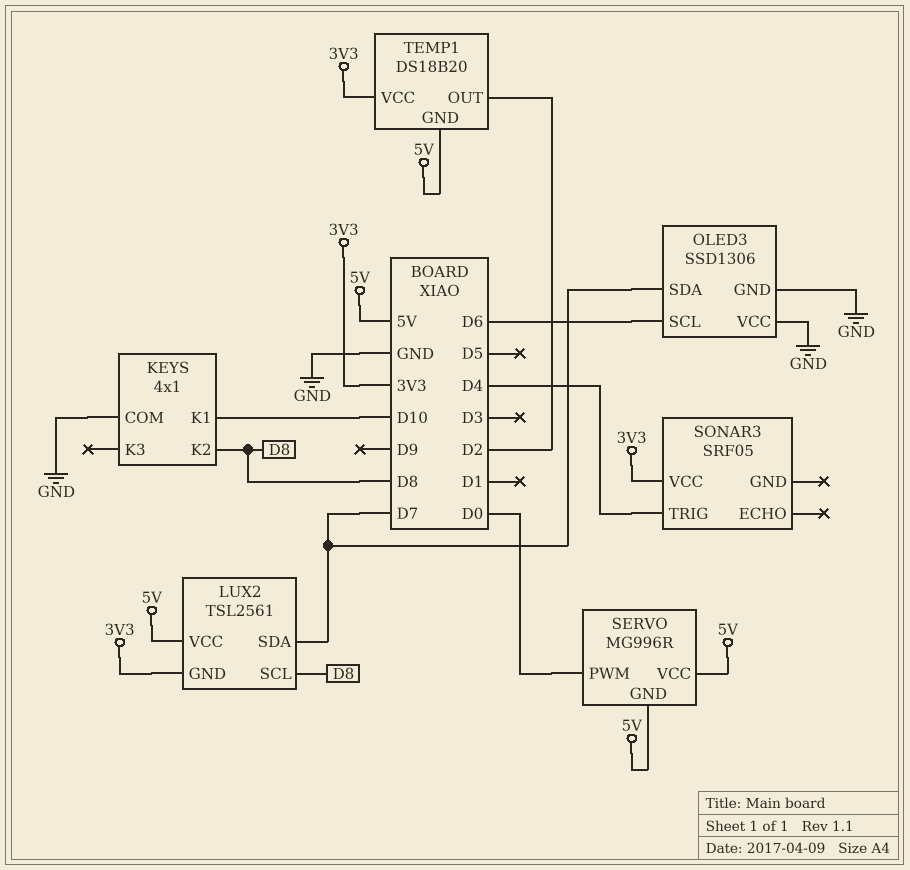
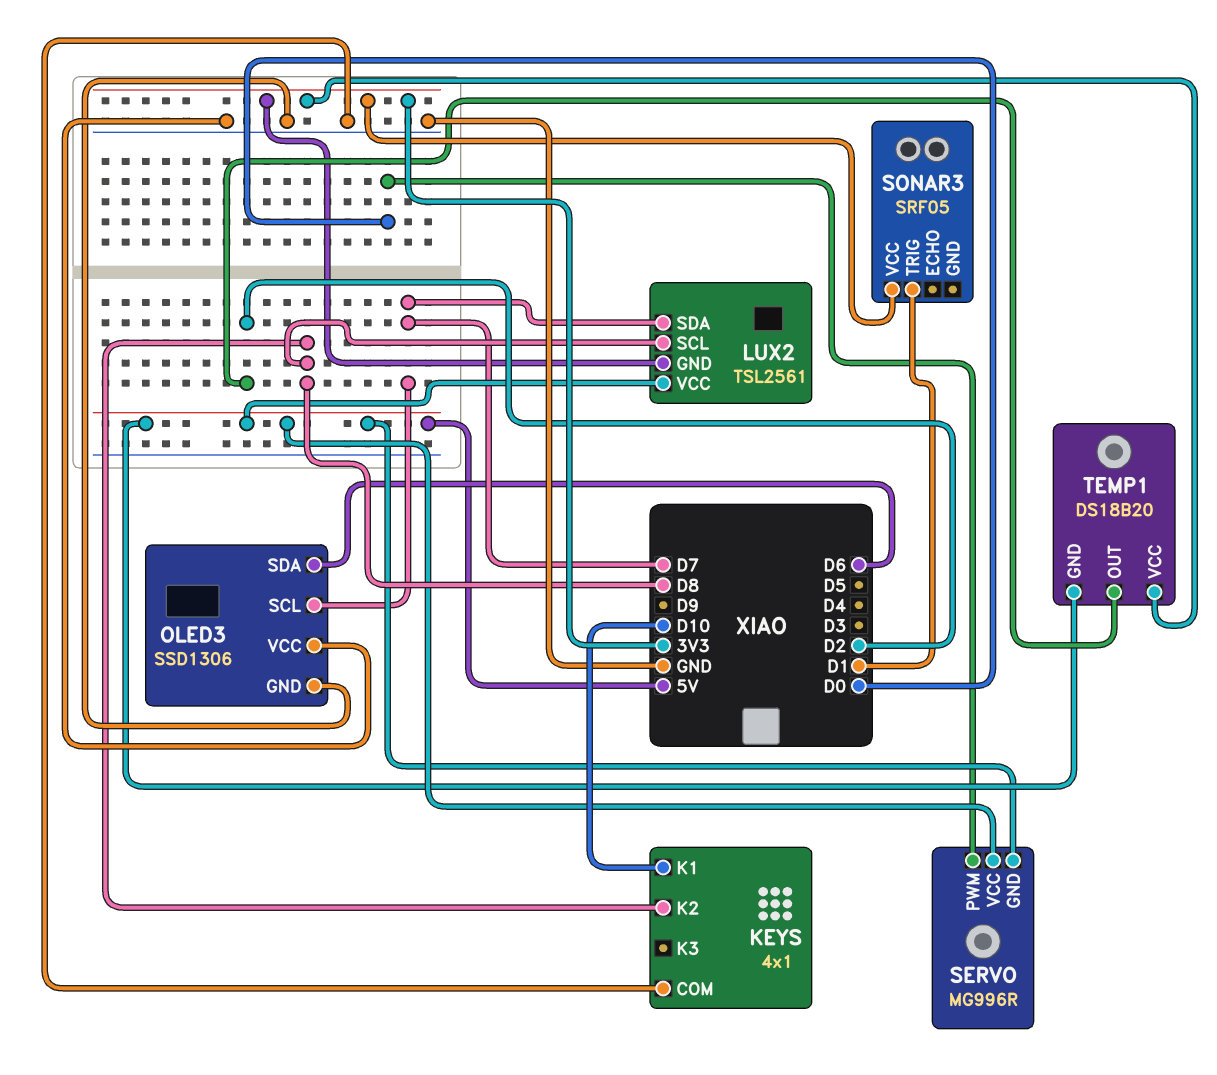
OLED3 pin SCL: D6 -> D7
OLED3 pin SDA: D7 -> D6
SONAR3 pin TRIG: D4 -> D1

